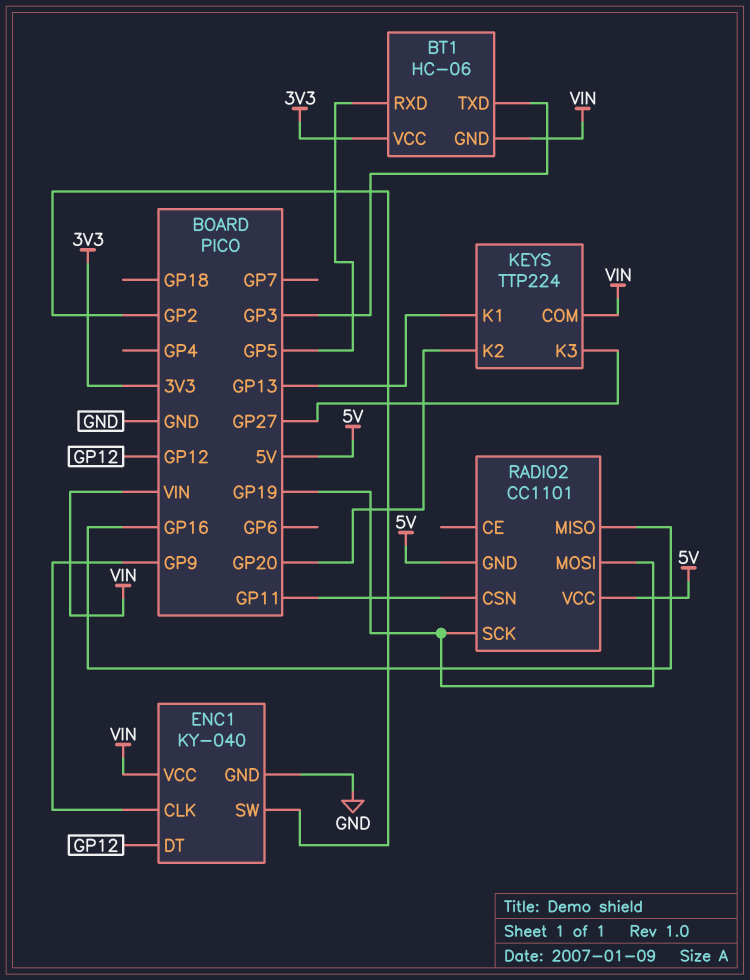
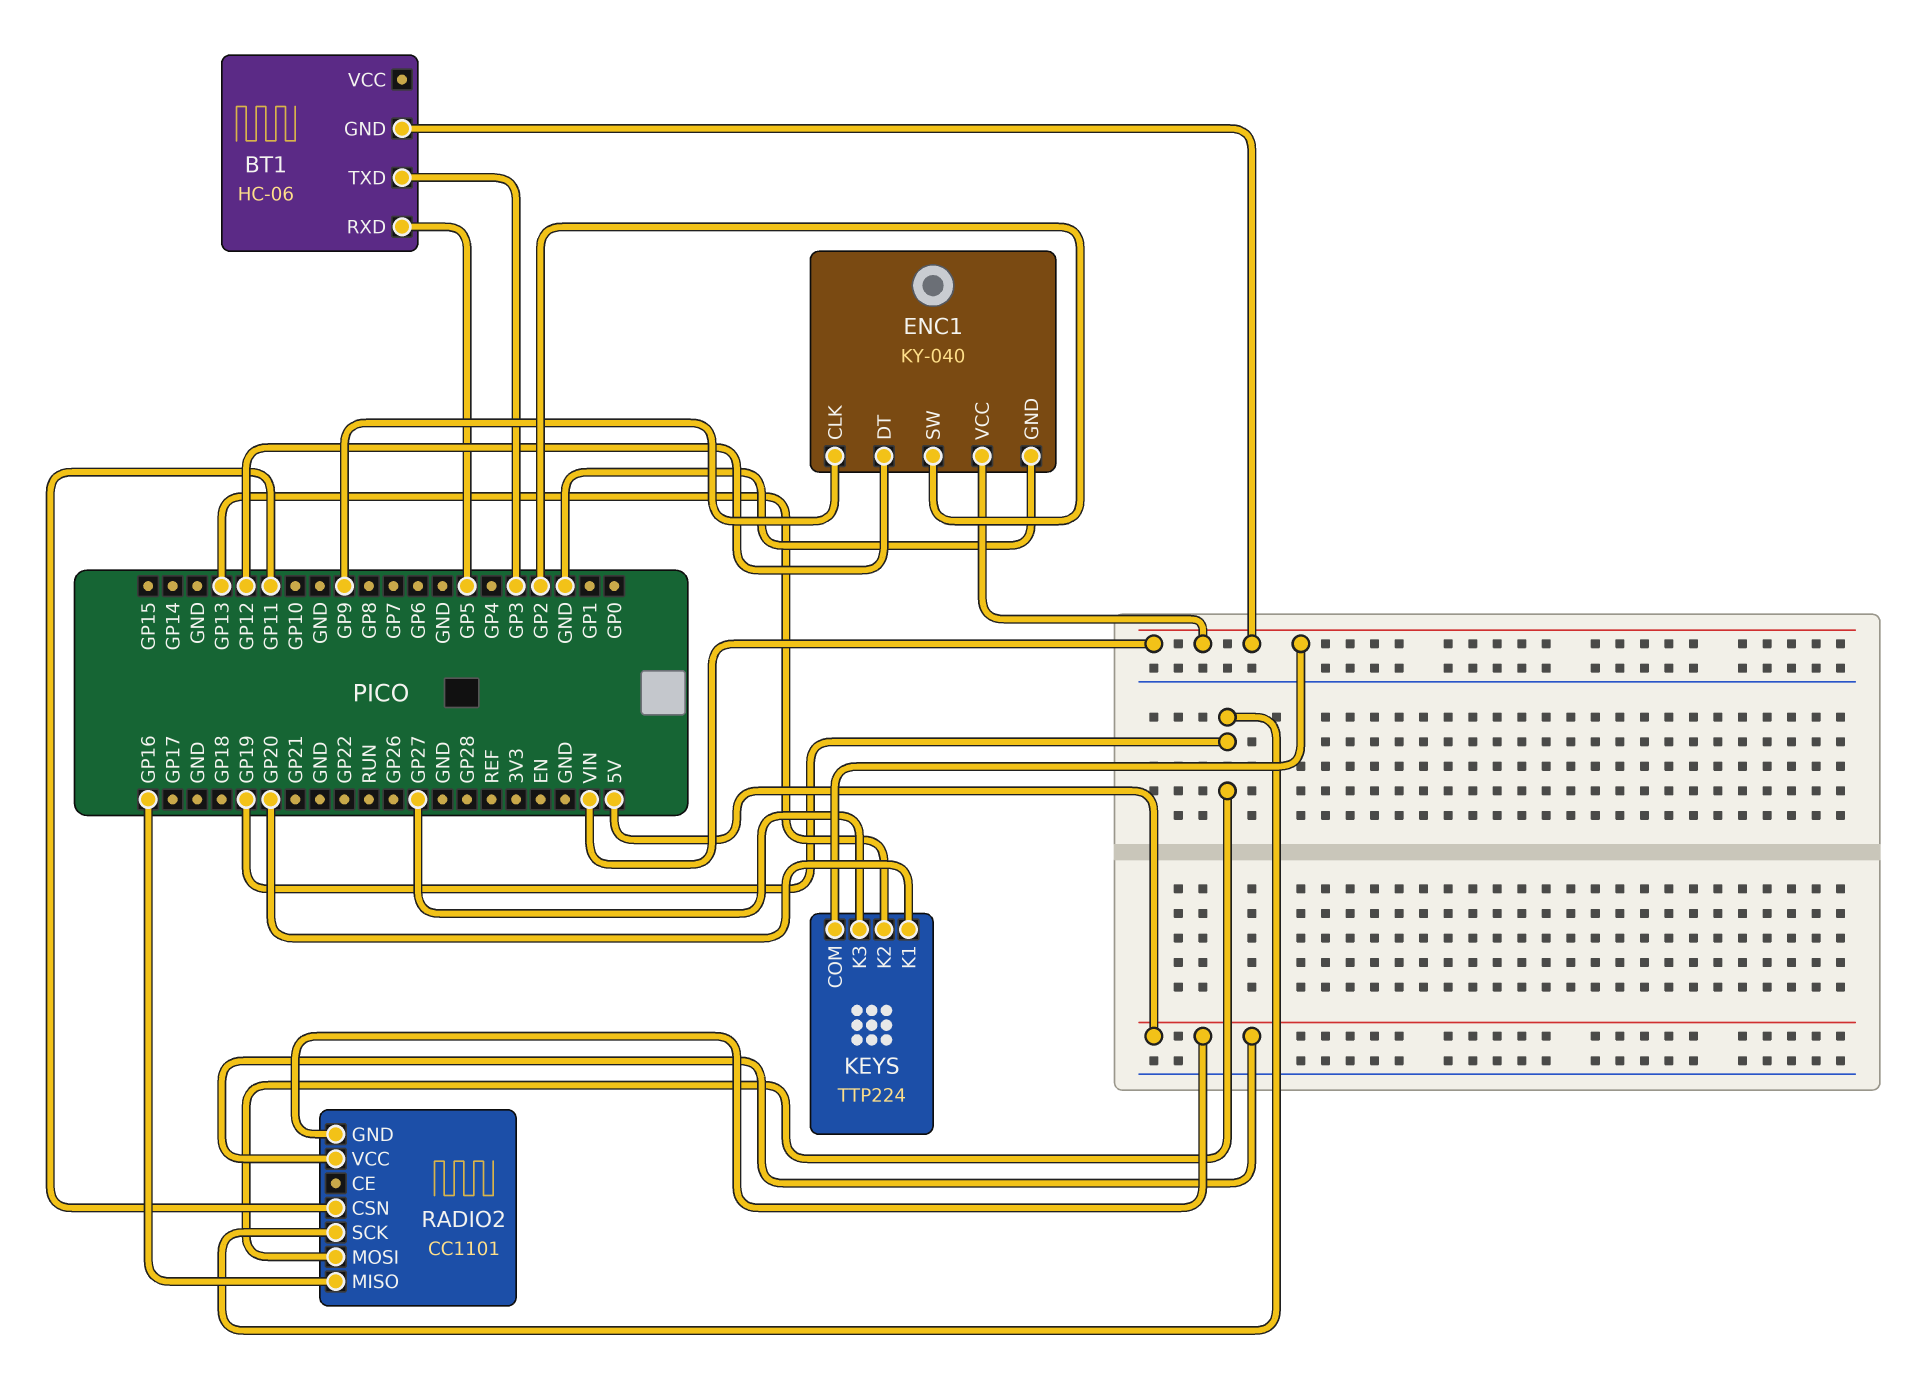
BT1 pin VCC: 3V3 -> none
KEYS pin K1: GP13 -> GP20
KEYS pin K2: GP20 -> GP13

